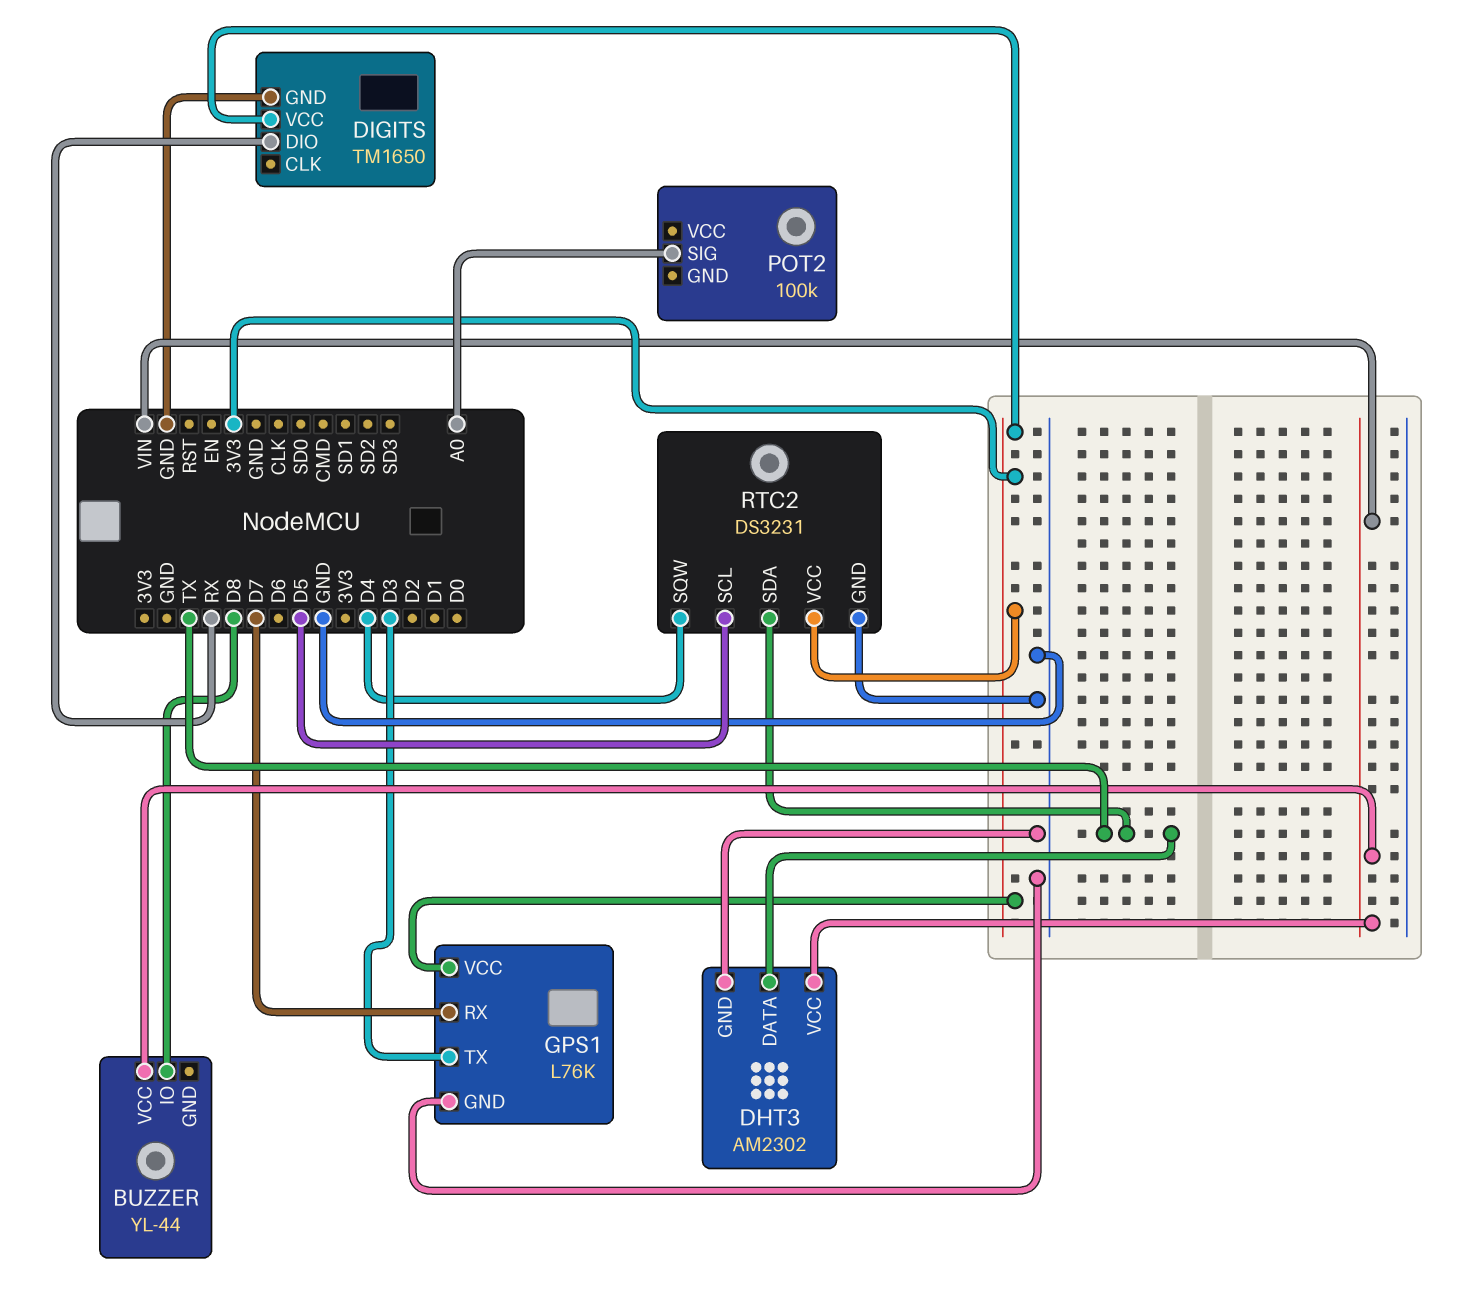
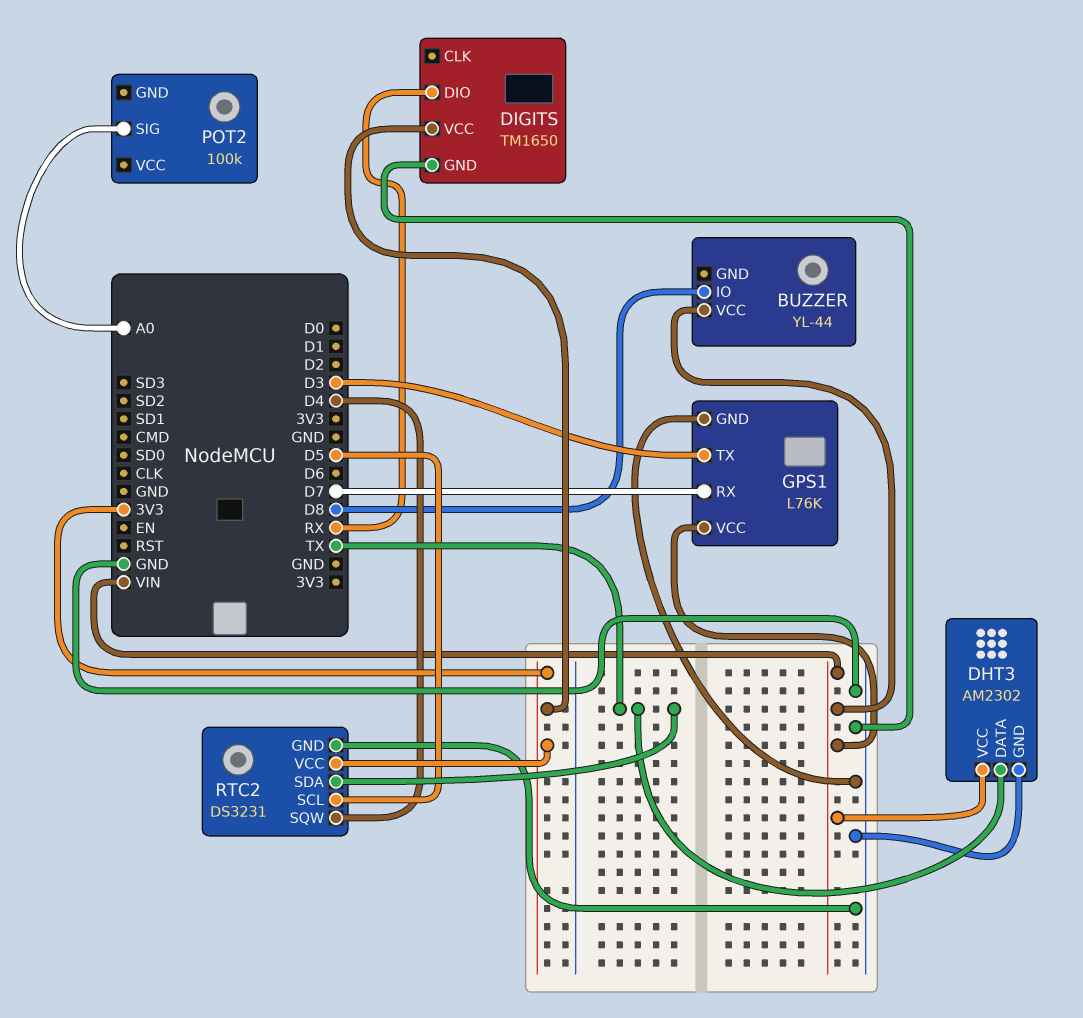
GPS1 pin VCC: 3V3 -> VIN

